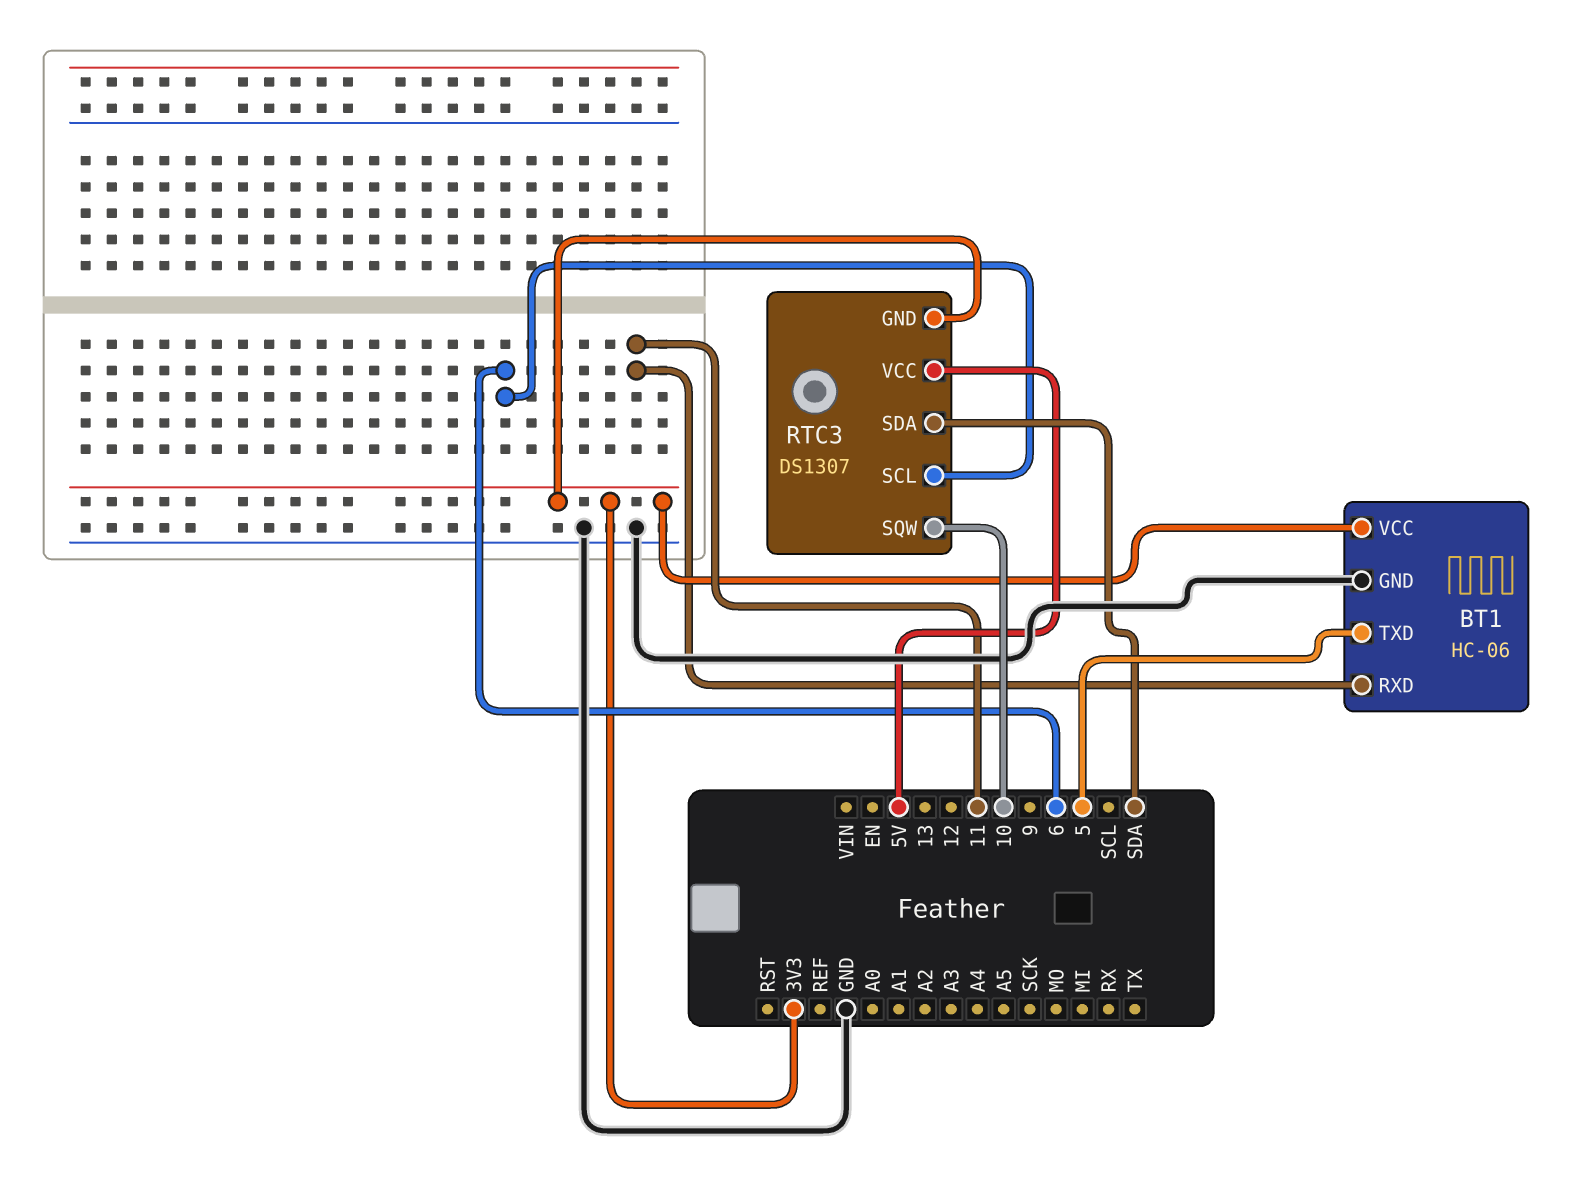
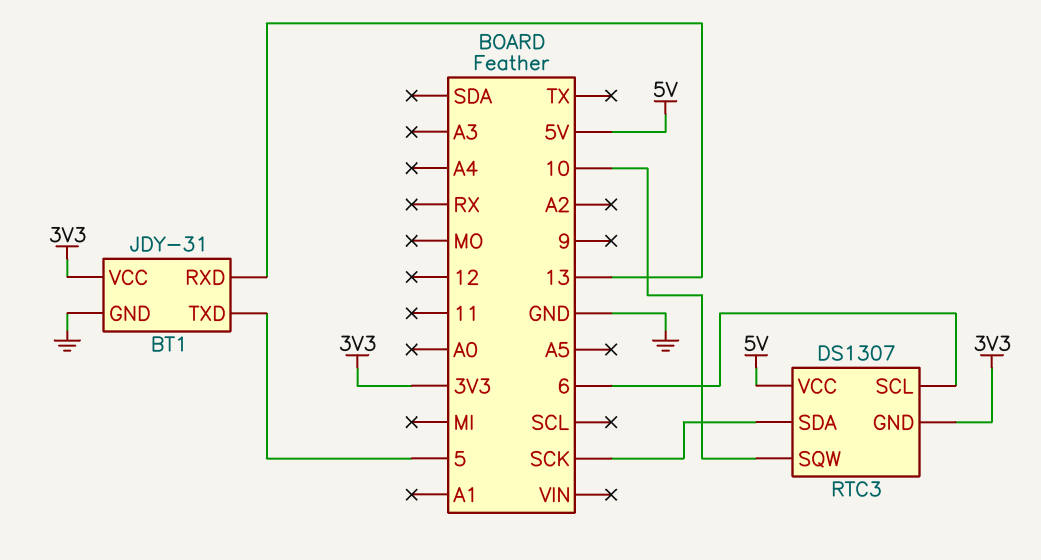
BT1: HC-06 -> JDY-31
BT1 pin RXD: 11 -> 13
RTC3 pin SDA: SDA -> SCK

